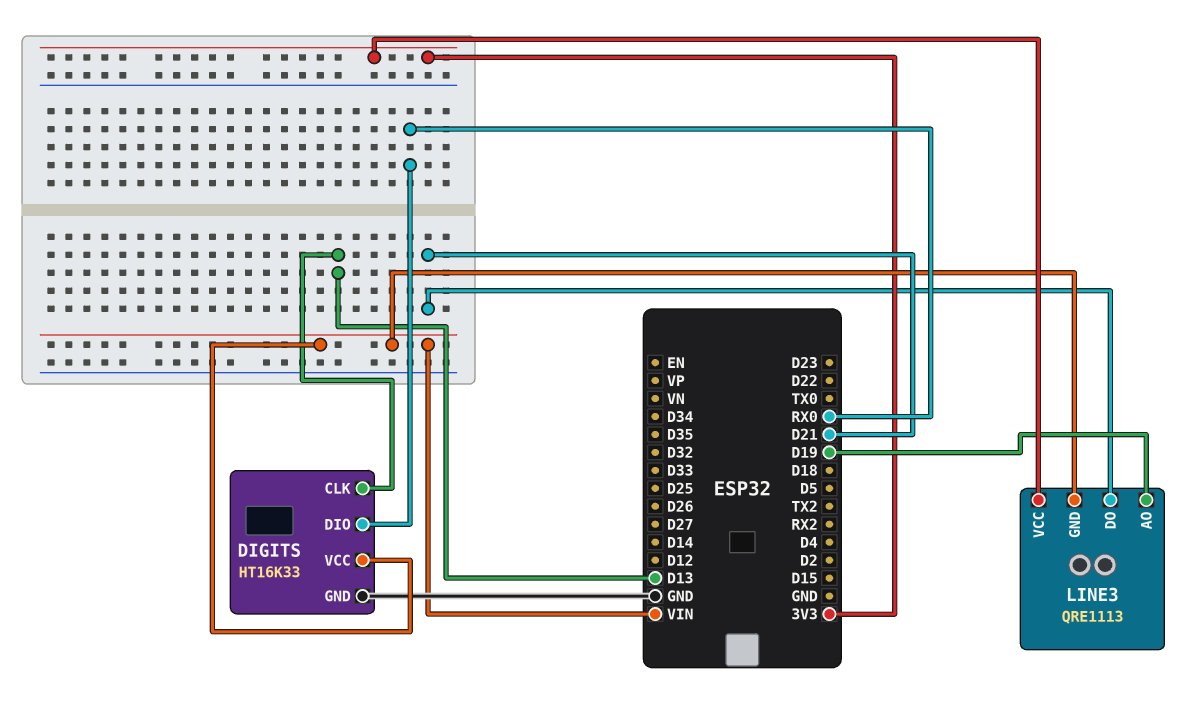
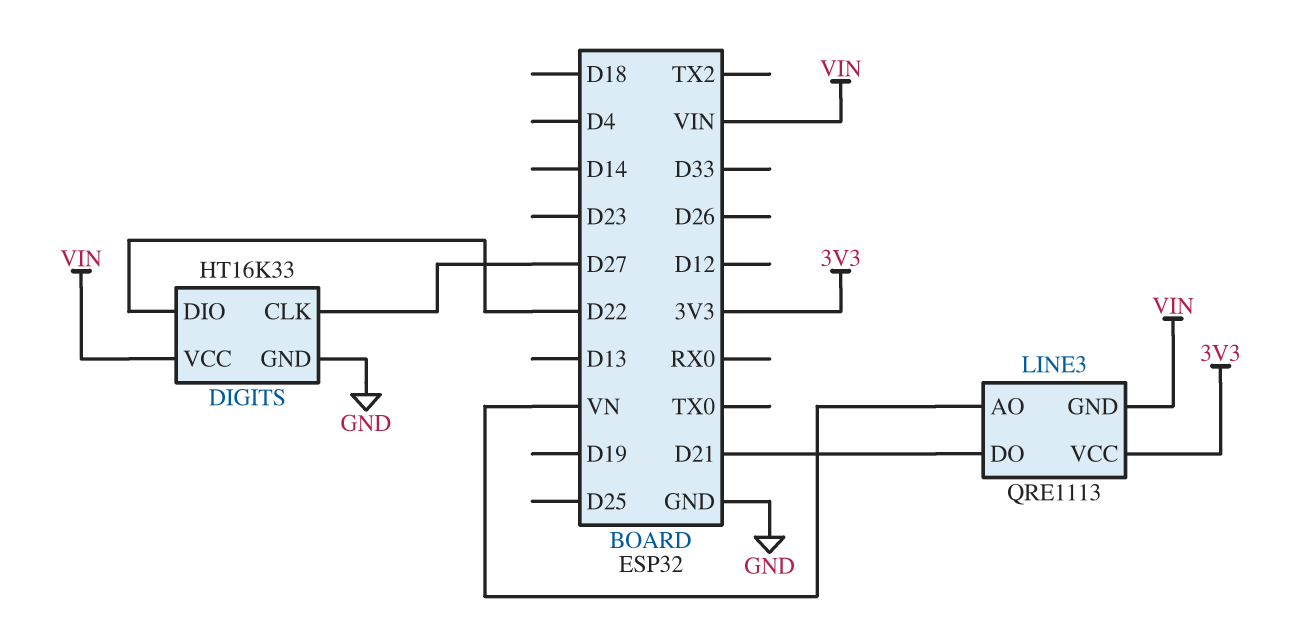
DIGITS pin CLK: D13 -> D27
DIGITS pin DIO: RX0 -> D22
LINE3 pin AO: D19 -> VN

